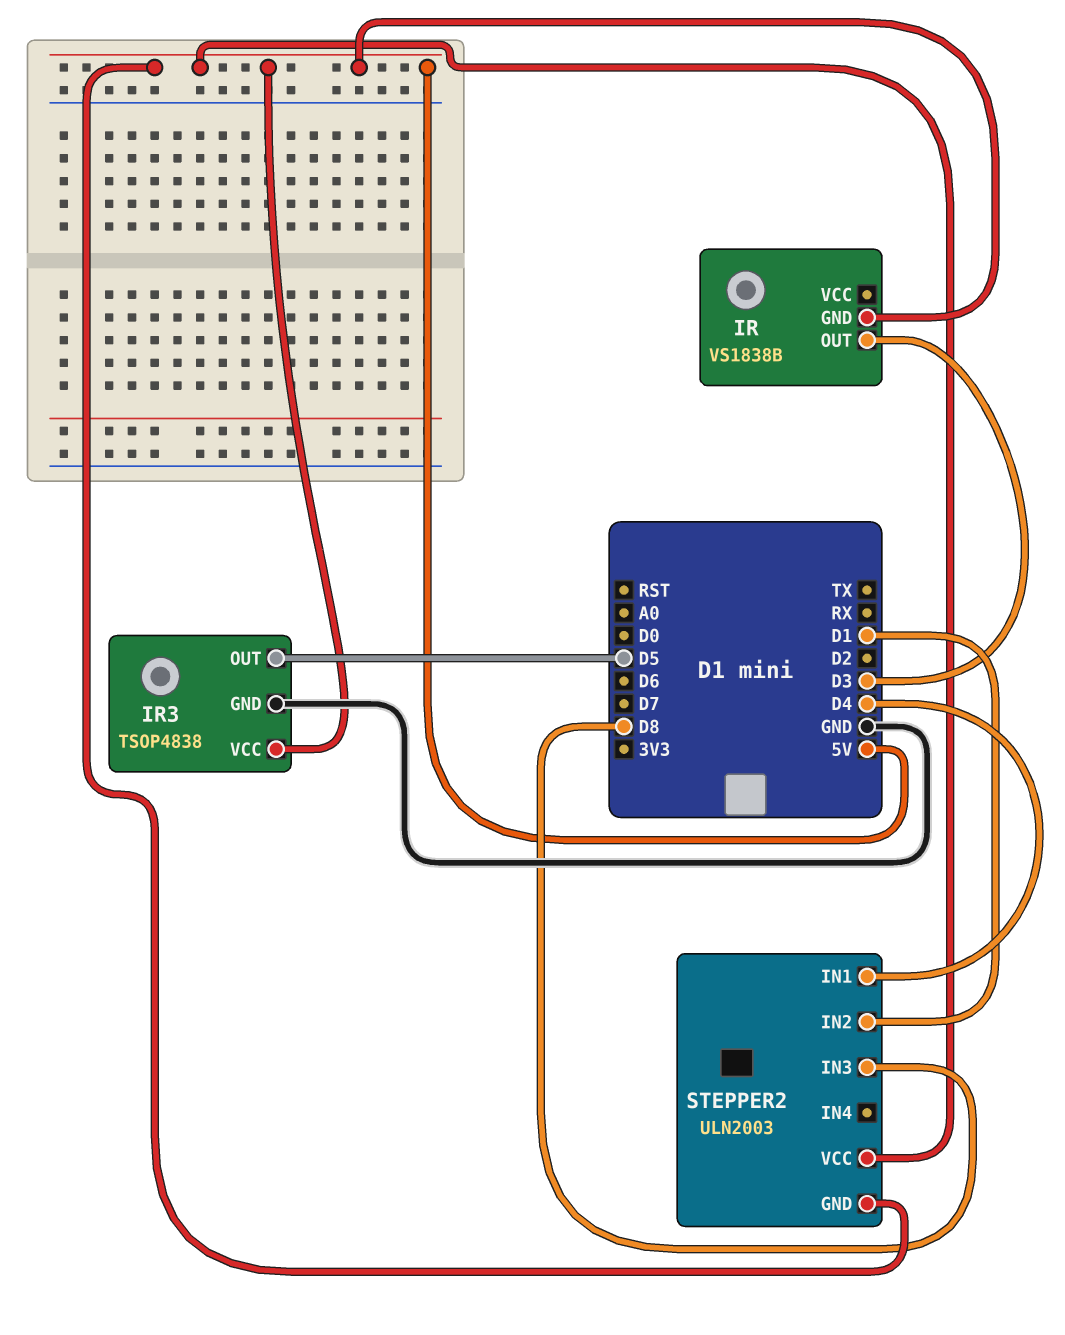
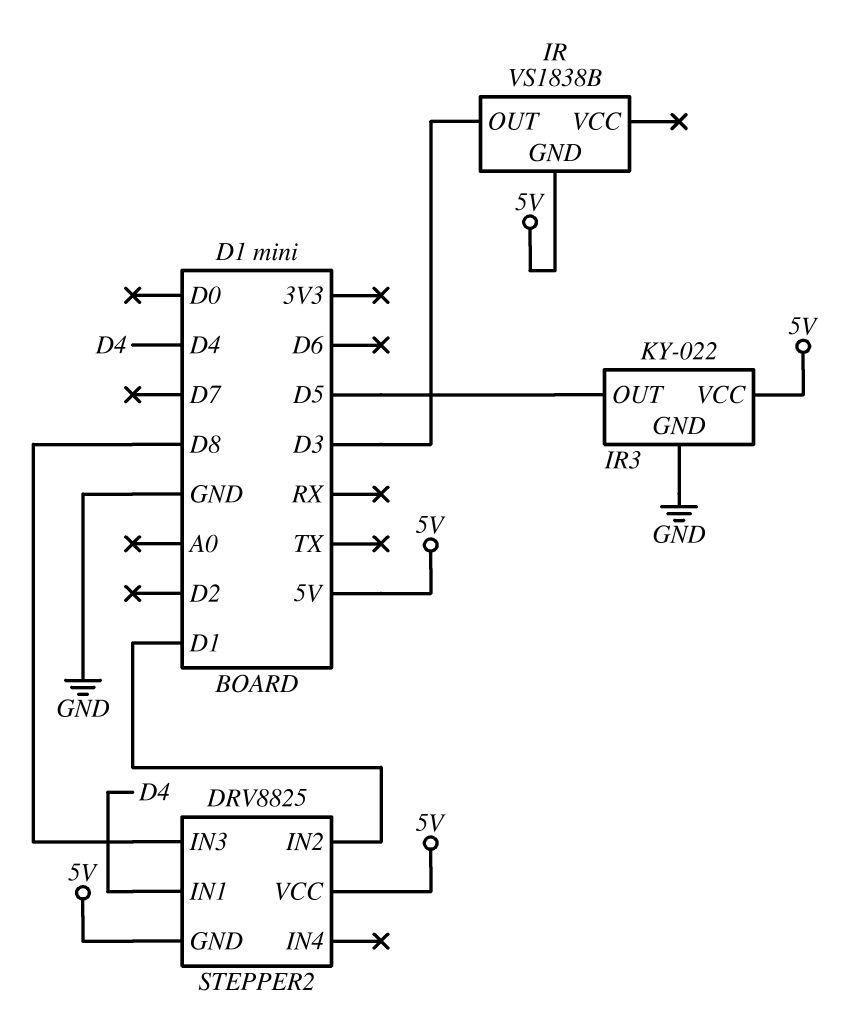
IR3: TSOP4838 -> KY-022
STEPPER2: ULN2003 -> DRV8825

